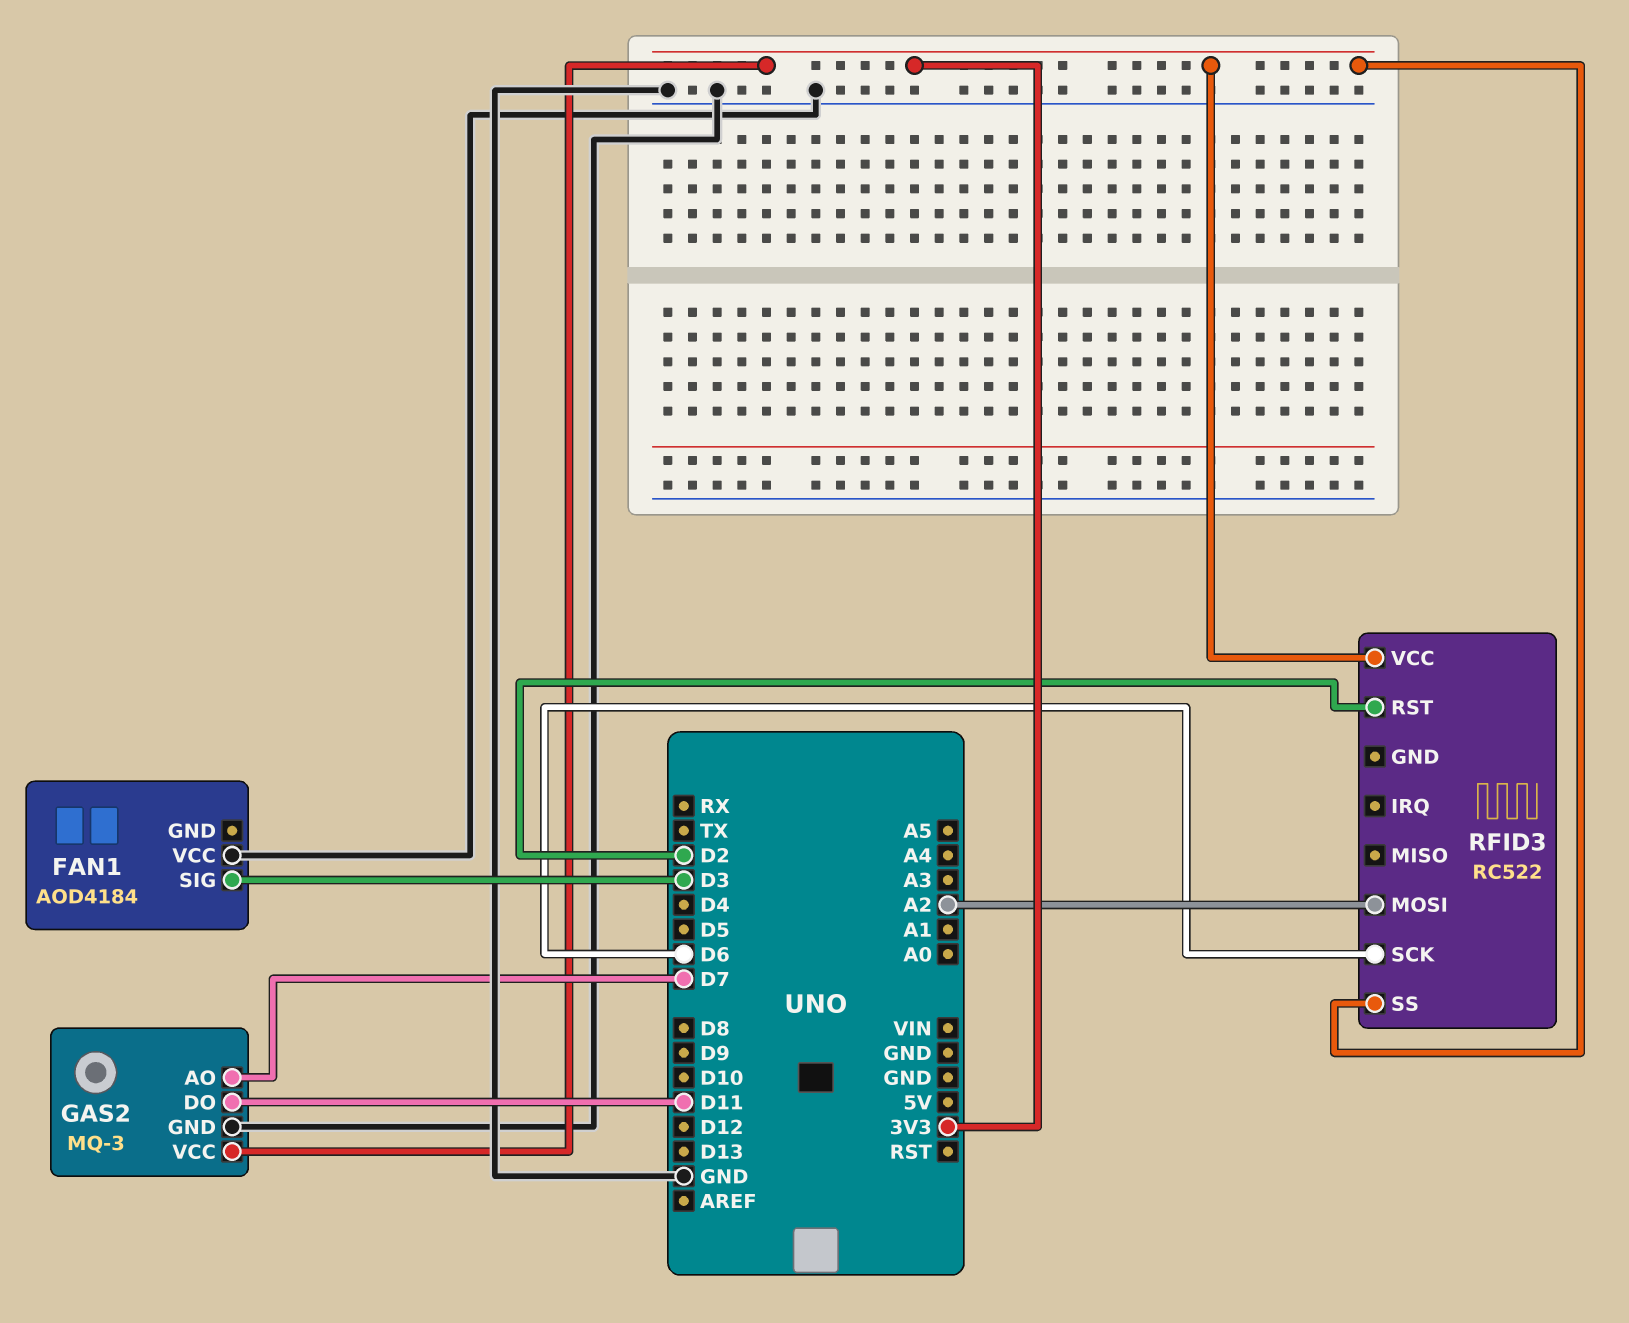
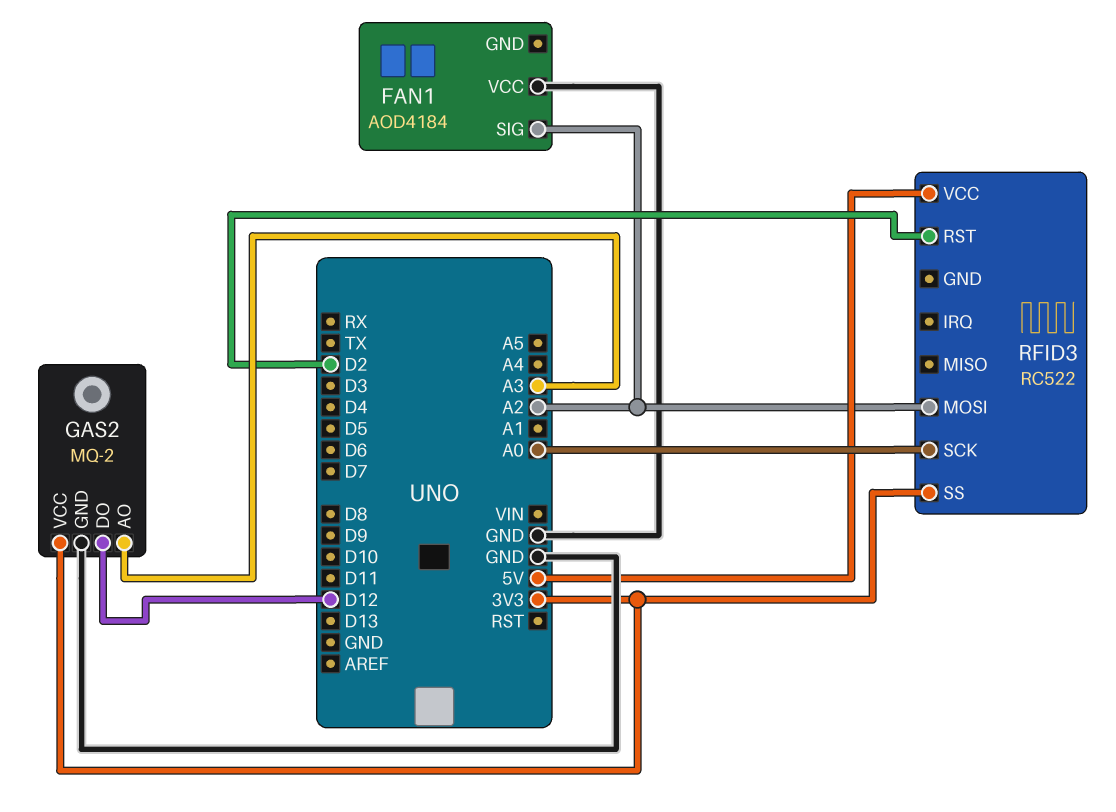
FAN1 pin SIG: D3 -> A2
GAS2: MQ-3 -> MQ-2
GAS2 pin AO: D7 -> A3
GAS2 pin DO: D11 -> D12
RFID3 pin SCK: D6 -> A0
RFID3 pin VCC: 3V3 -> 5V

